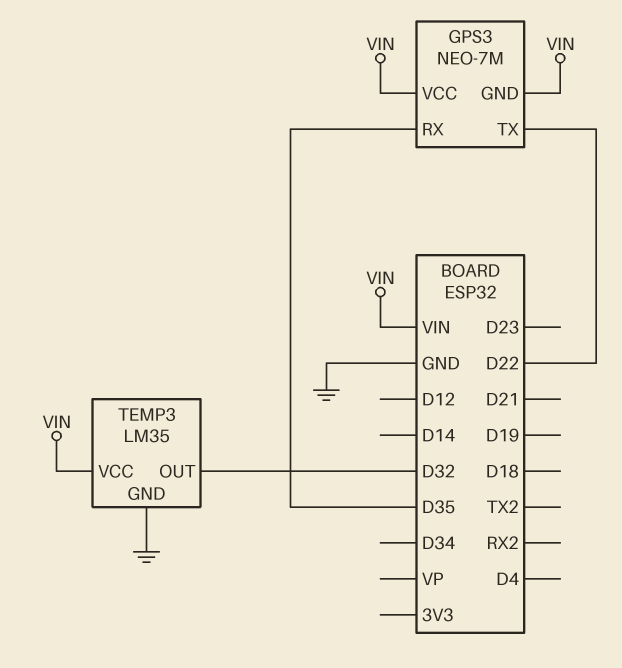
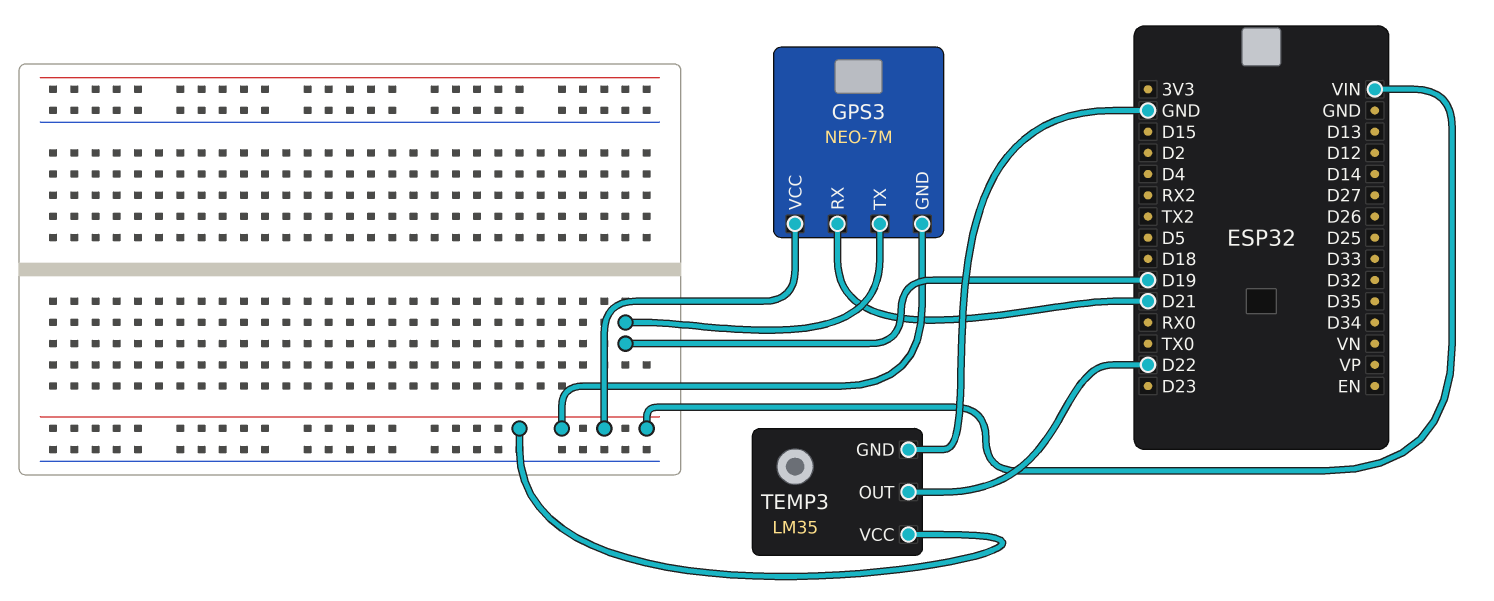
GPS3 pin RX: D35 -> D21
GPS3 pin TX: D22 -> D19
TEMP3 pin OUT: D32 -> D22

